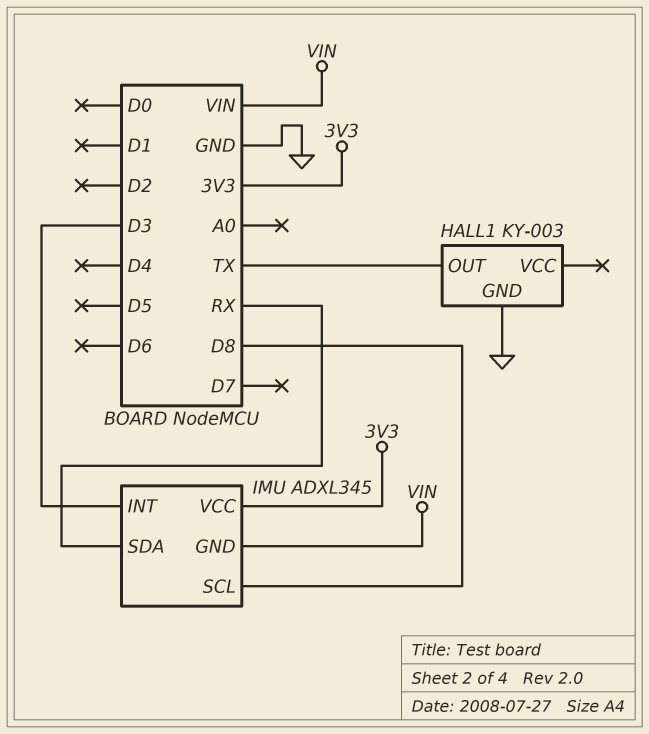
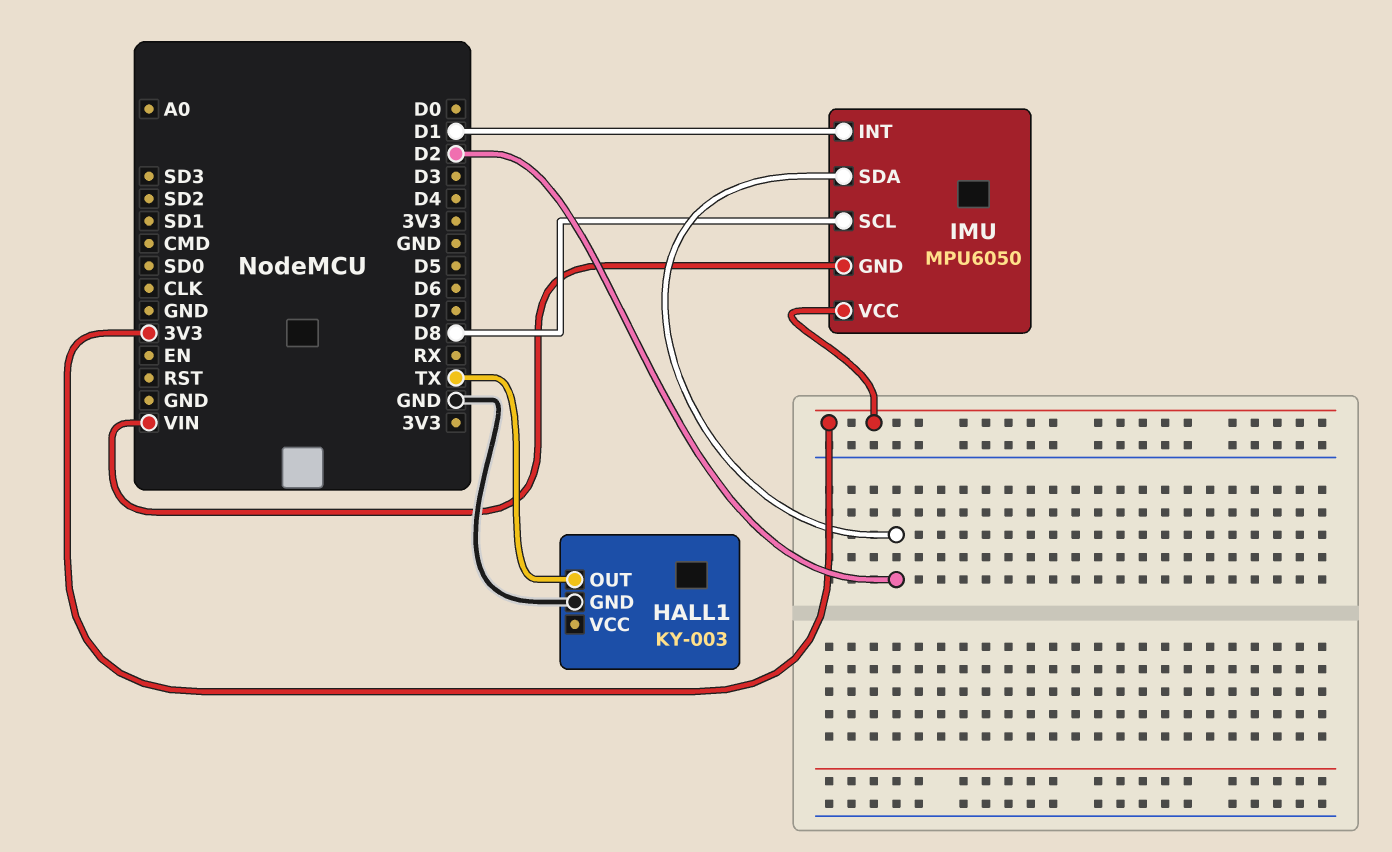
IMU: ADXL345 -> MPU6050
IMU pin INT: D3 -> D1
IMU pin SDA: RX -> D2

